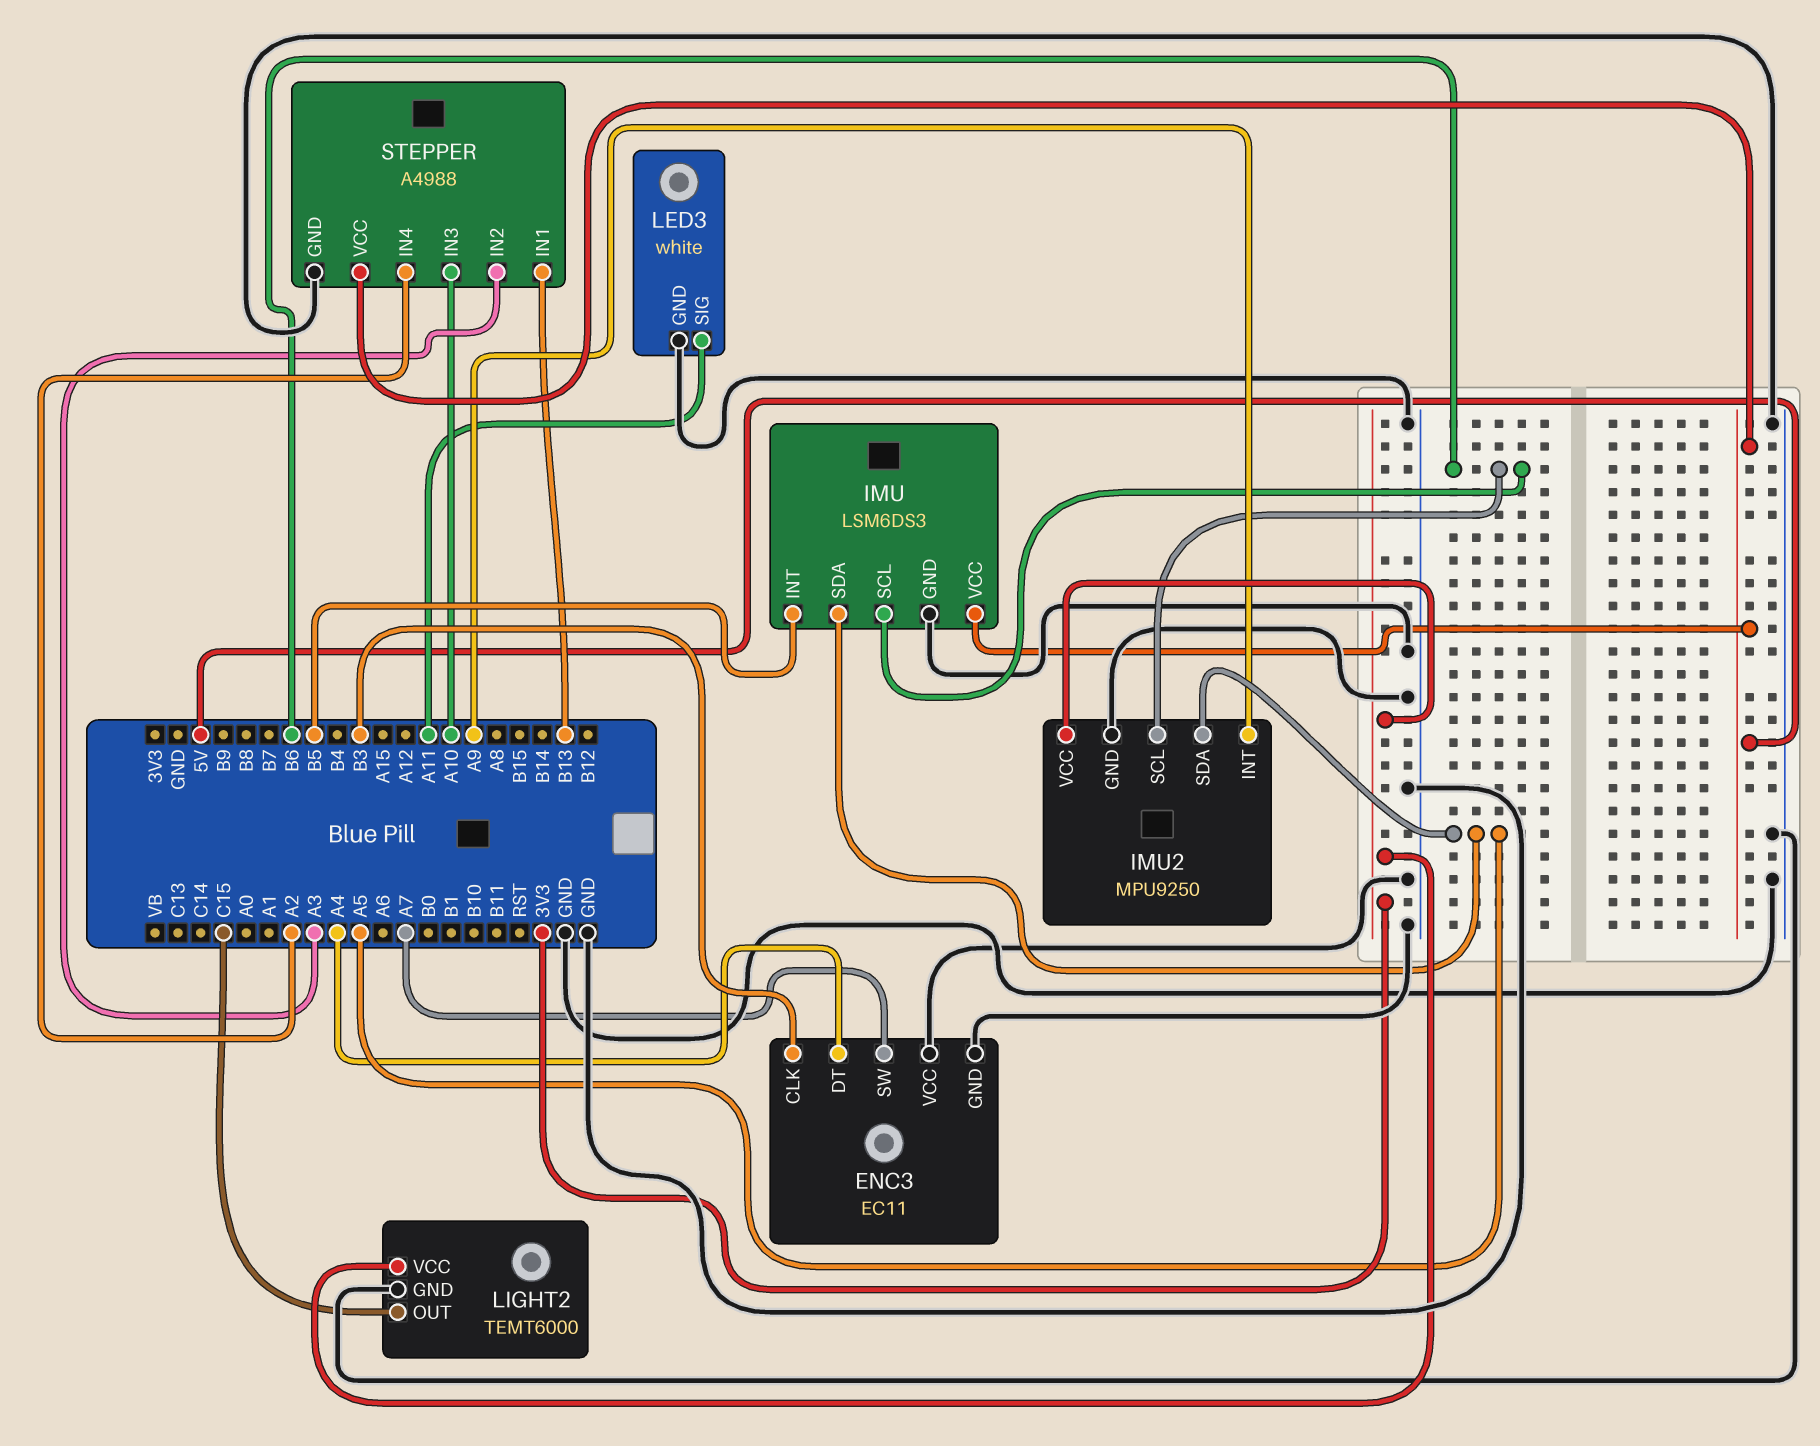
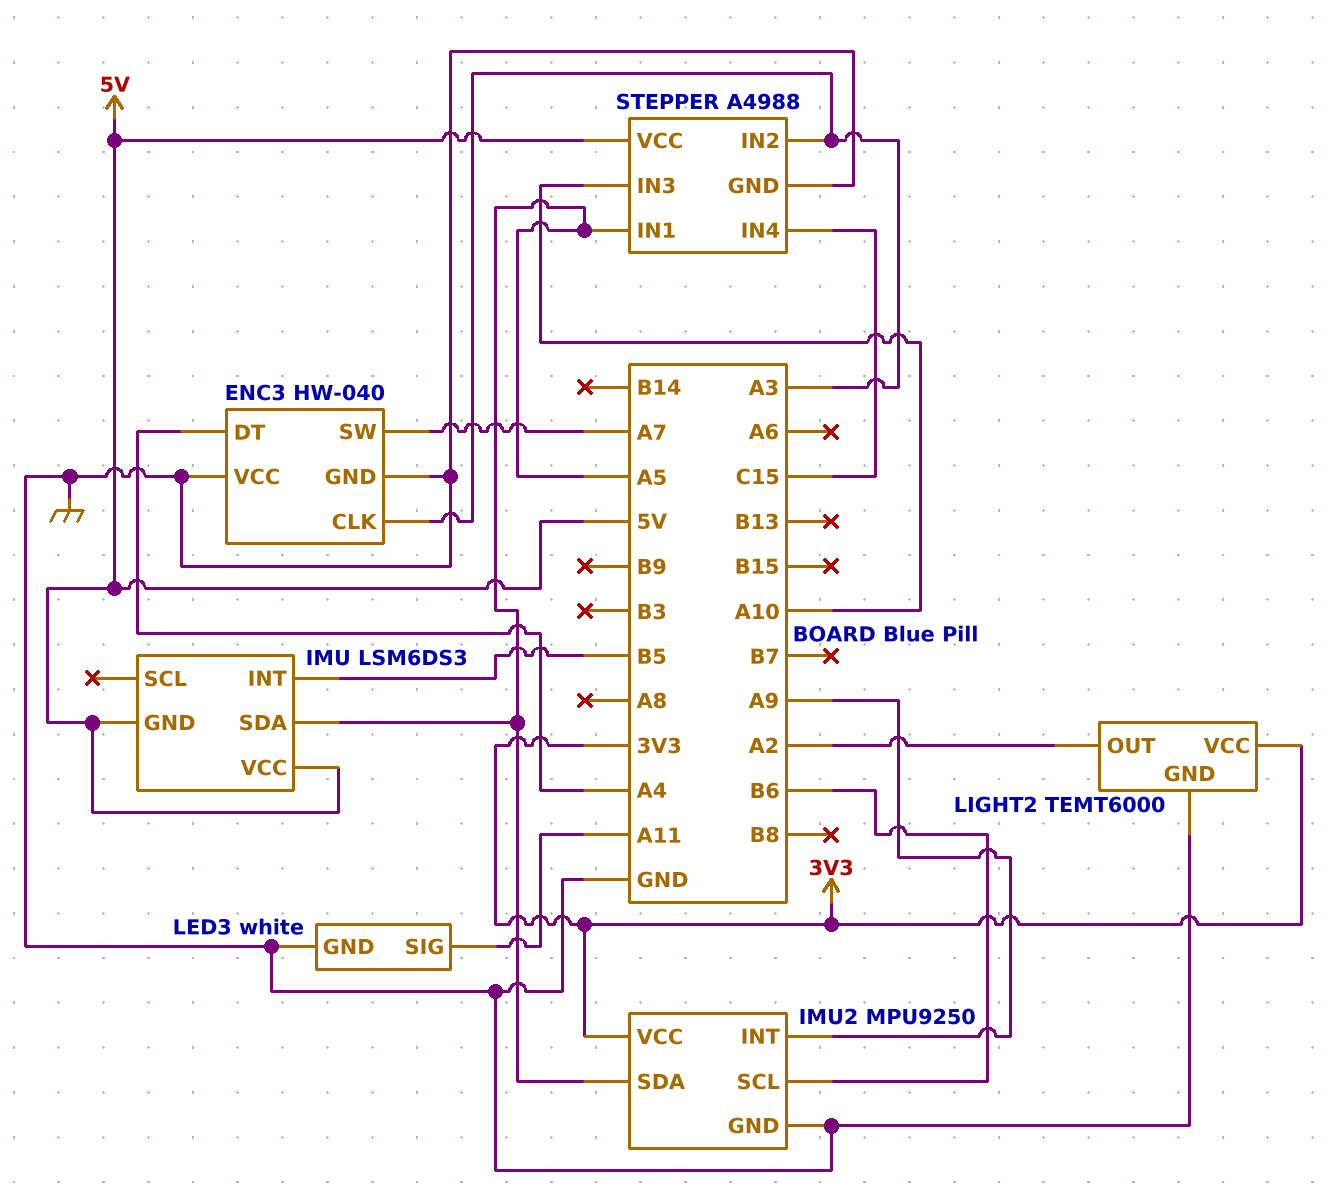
ENC3: EC11 -> HW-040
ENC3 pin CLK: B3 -> A3
IMU pin GND: GND -> 5V
IMU pin SCL: B6 -> none
LIGHT2 pin OUT: C15 -> A2
STEPPER pin IN1: B13 -> A5
STEPPER pin IN4: A2 -> C15

